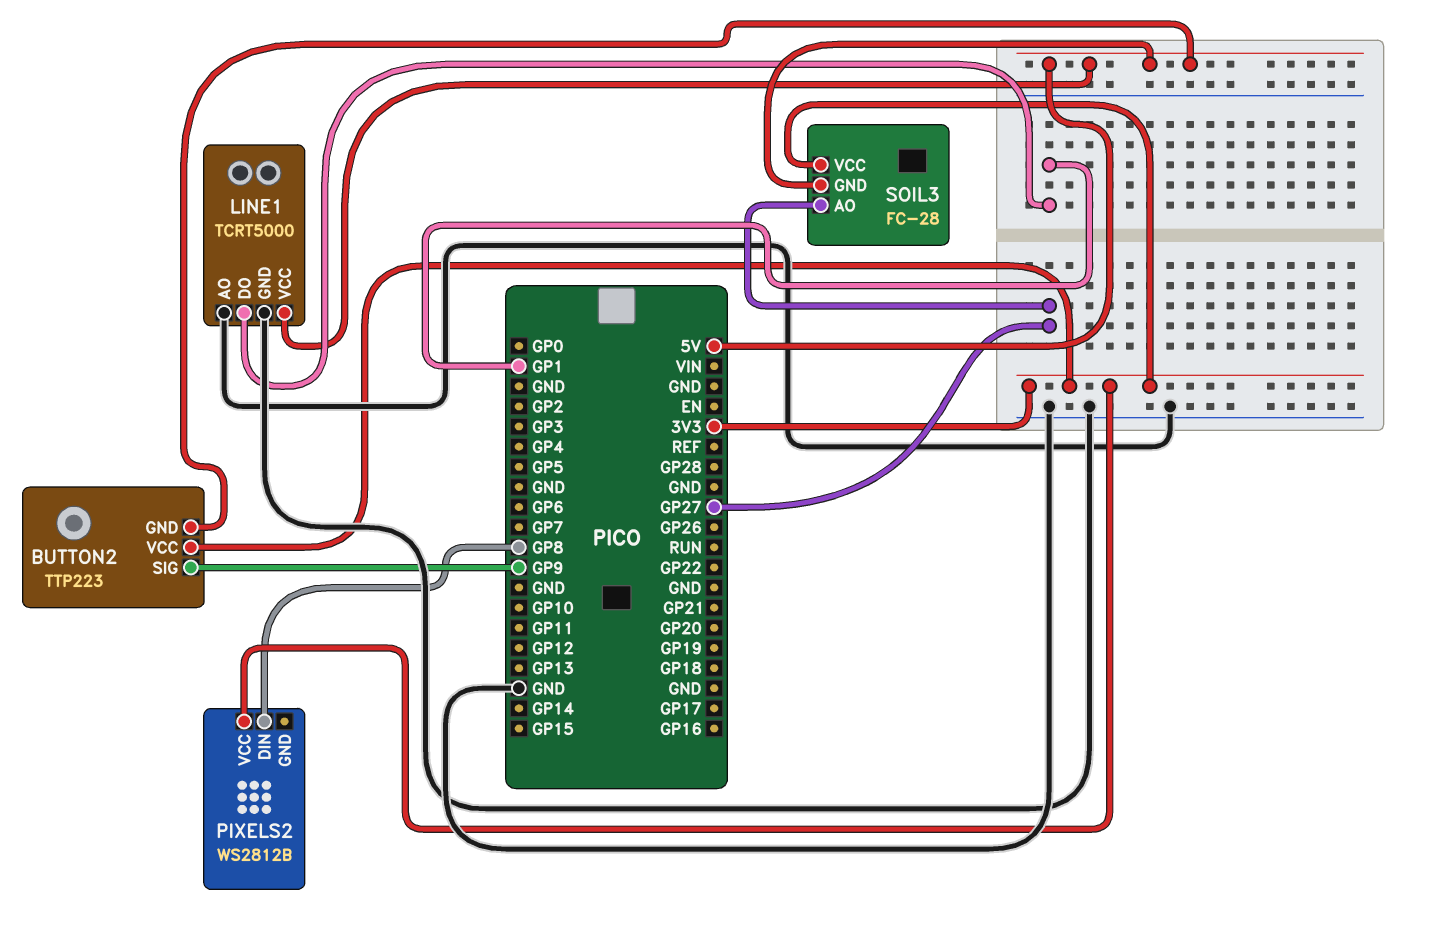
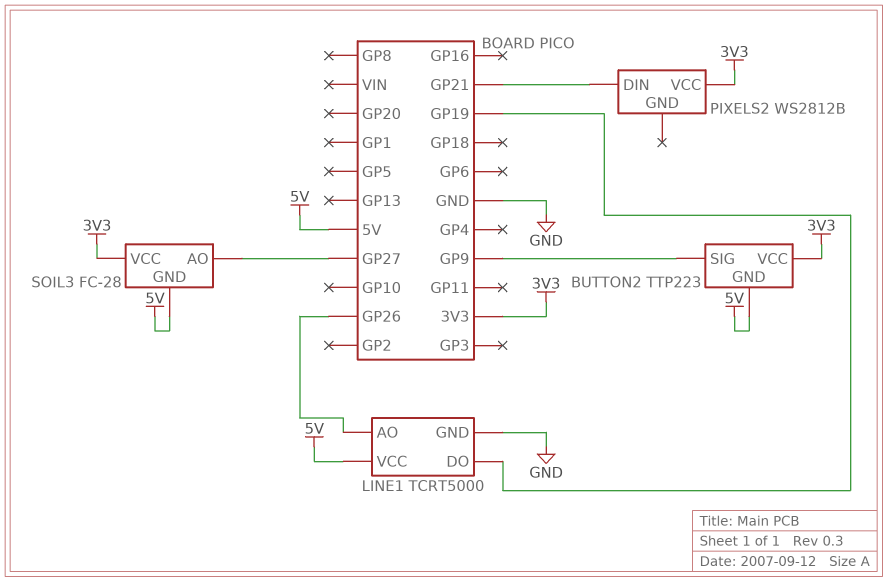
LINE1 pin AO: GND -> GP26
LINE1 pin DO: GP1 -> GP19
PIXELS2 pin DIN: GP8 -> GP21

